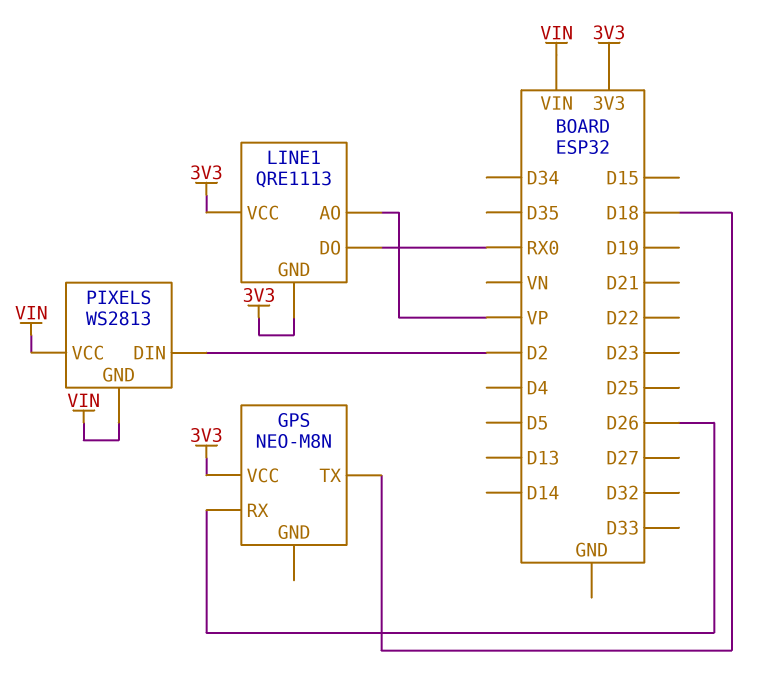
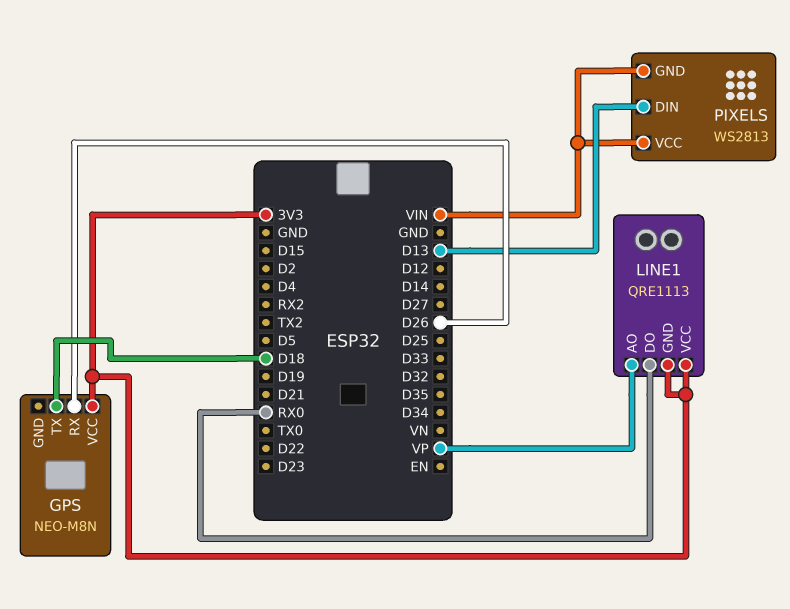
PIXELS pin DIN: D2 -> D13

